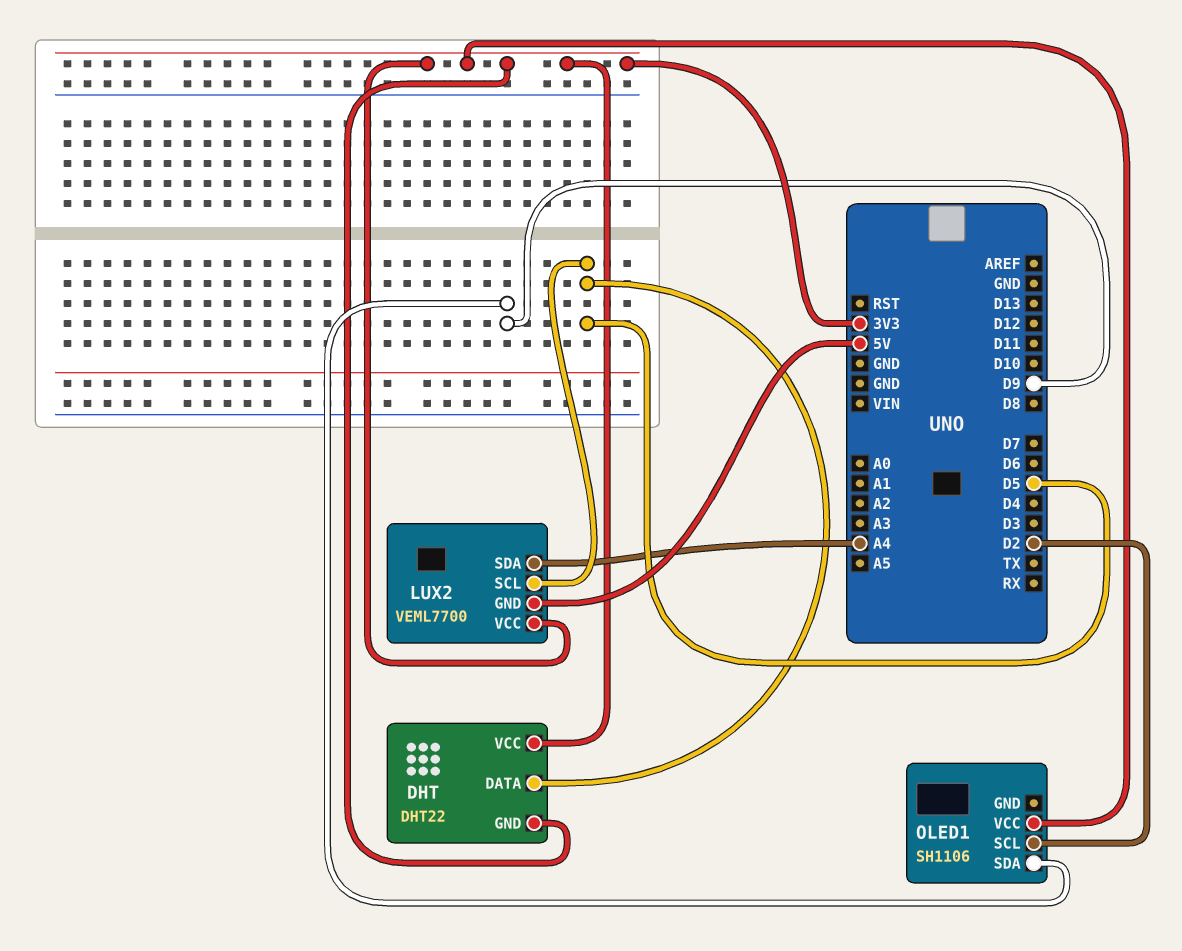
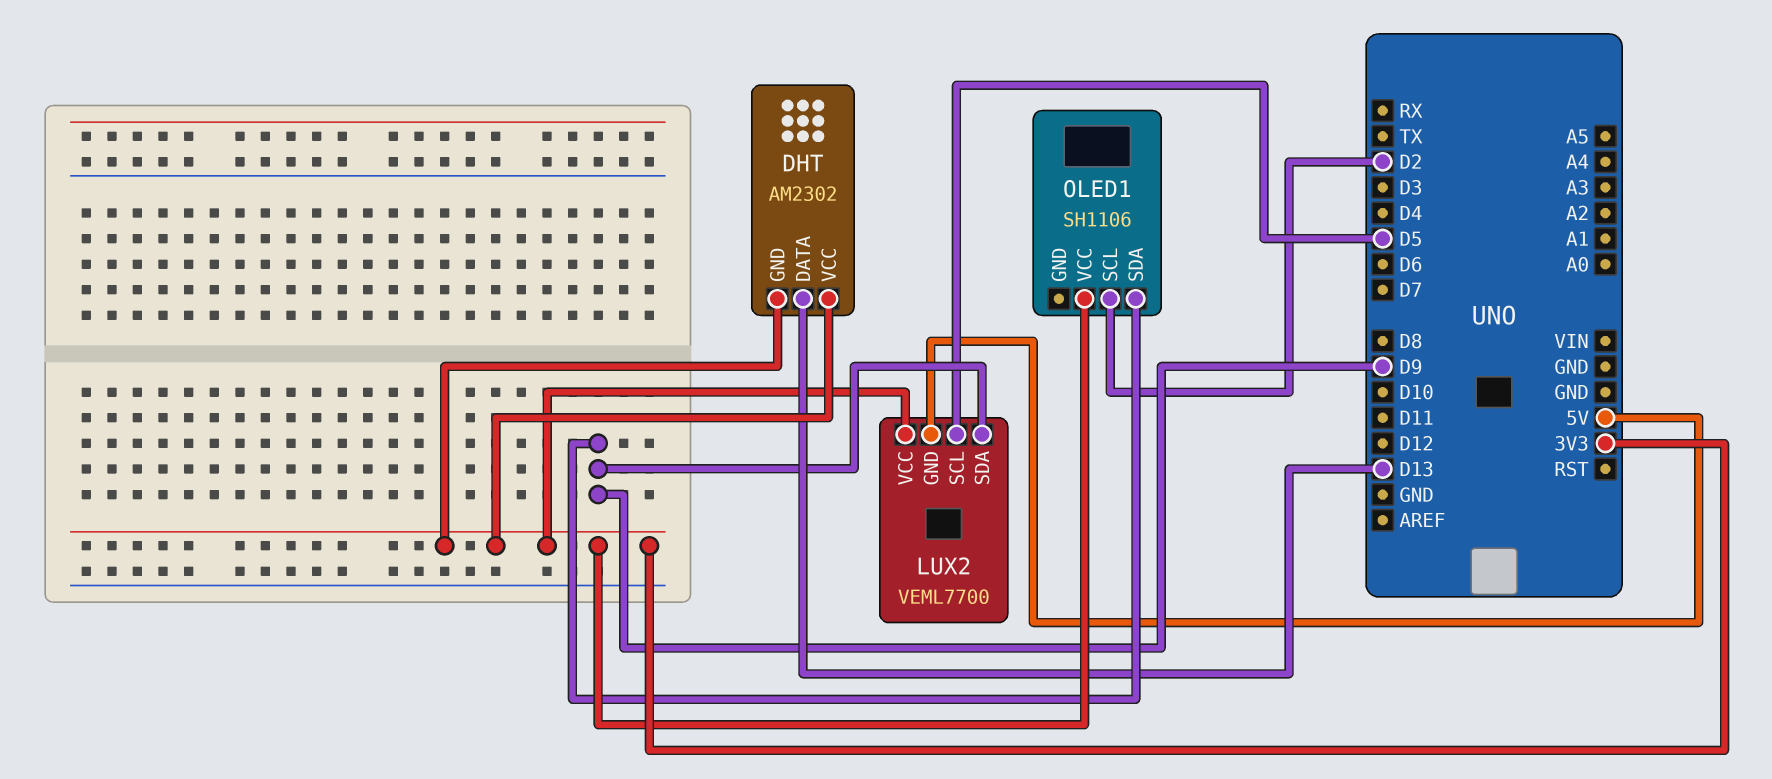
DHT: DHT22 -> AM2302
DHT pin DATA: D5 -> D13
LUX2 pin SDA: A4 -> D9

